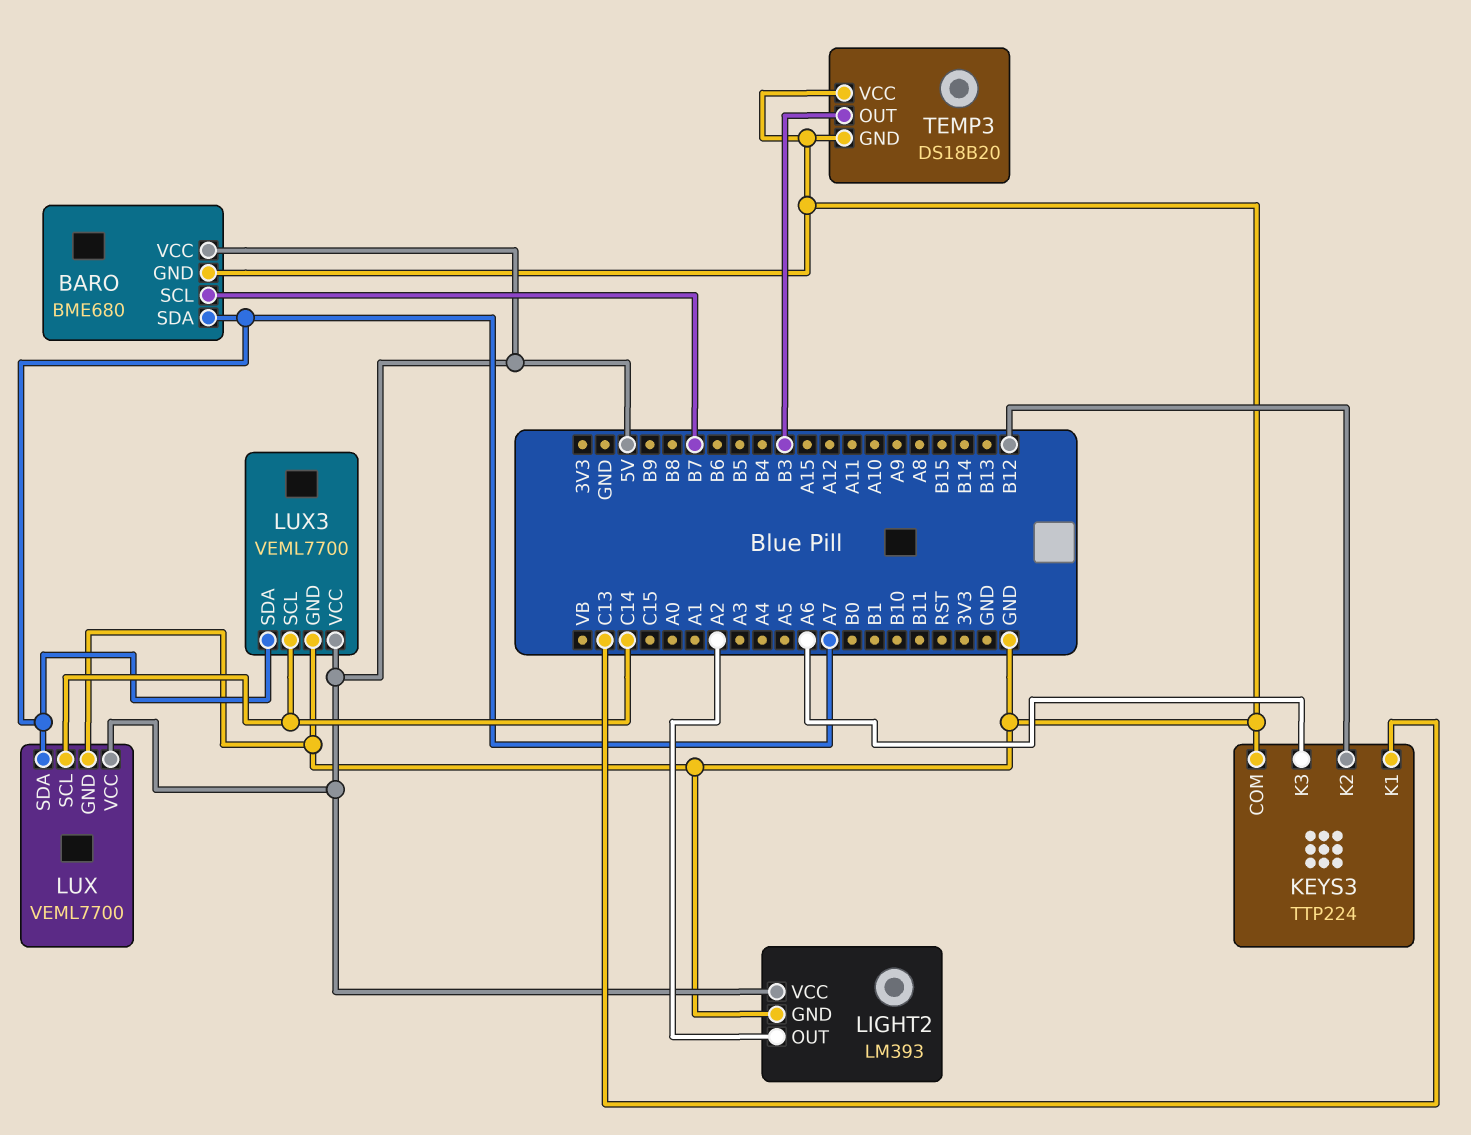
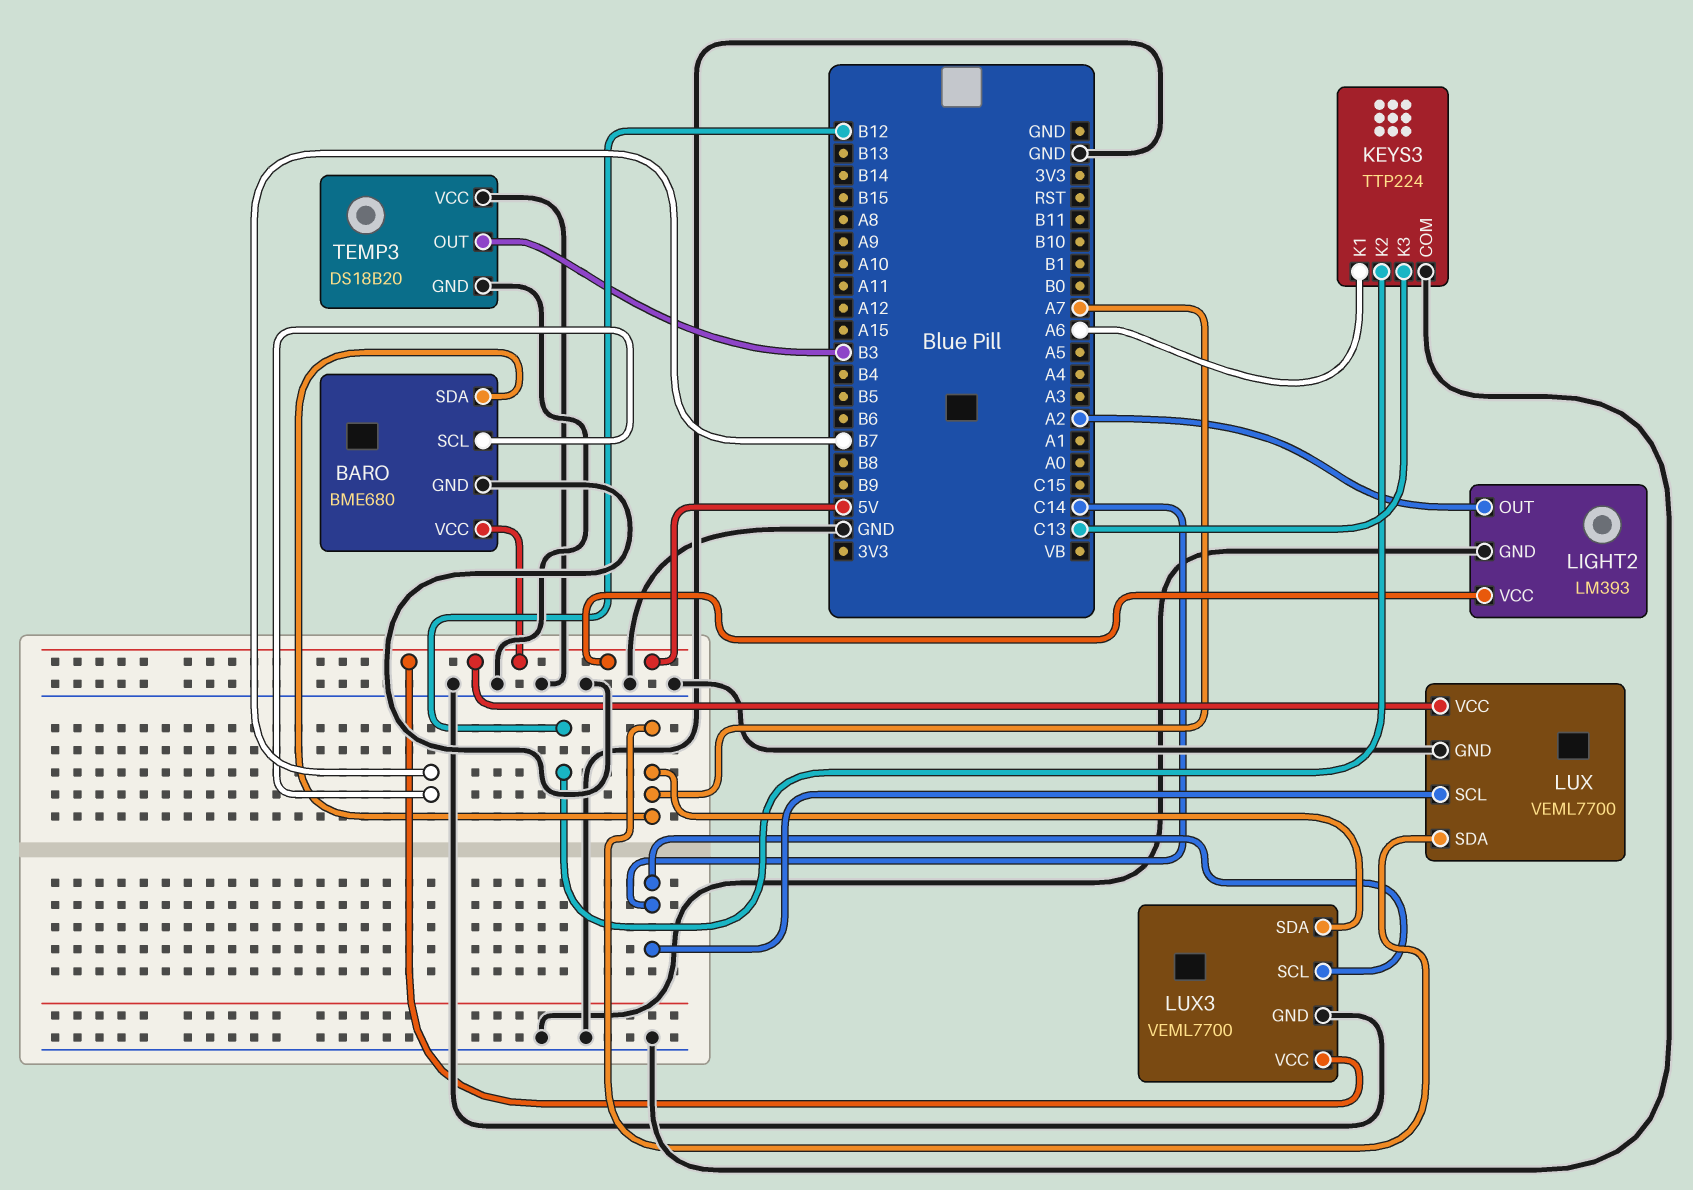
KEYS3 pin K1: C13 -> A6
KEYS3 pin K3: A6 -> C13

